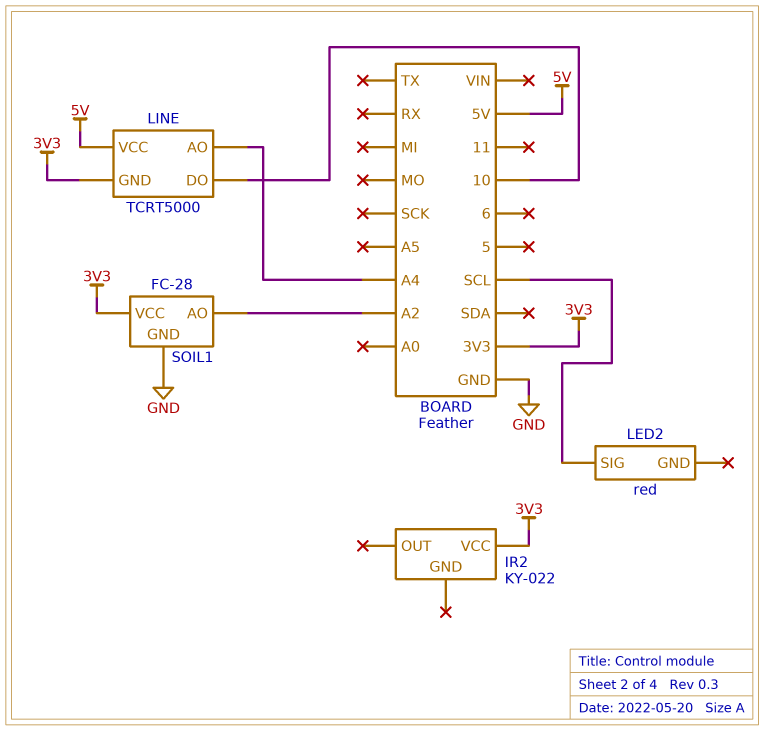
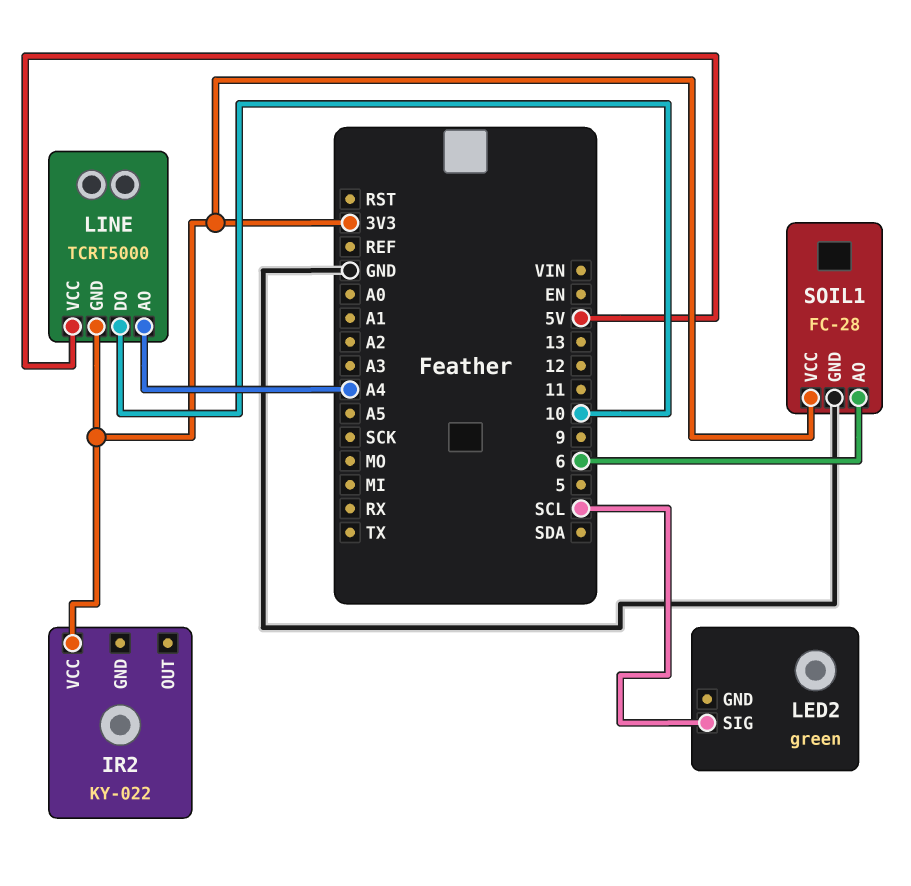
LED2: red -> green
SOIL1 pin AO: A2 -> 6

